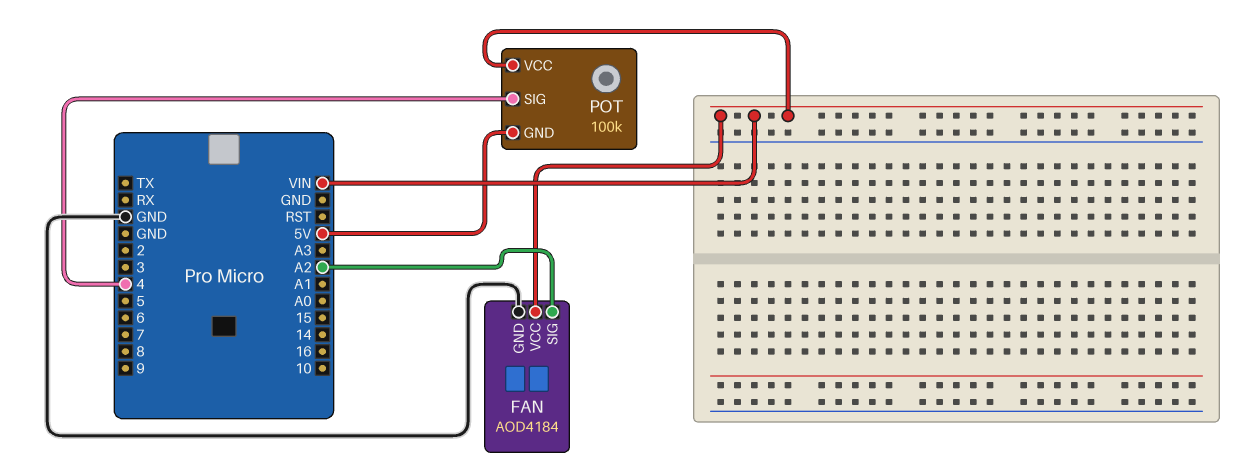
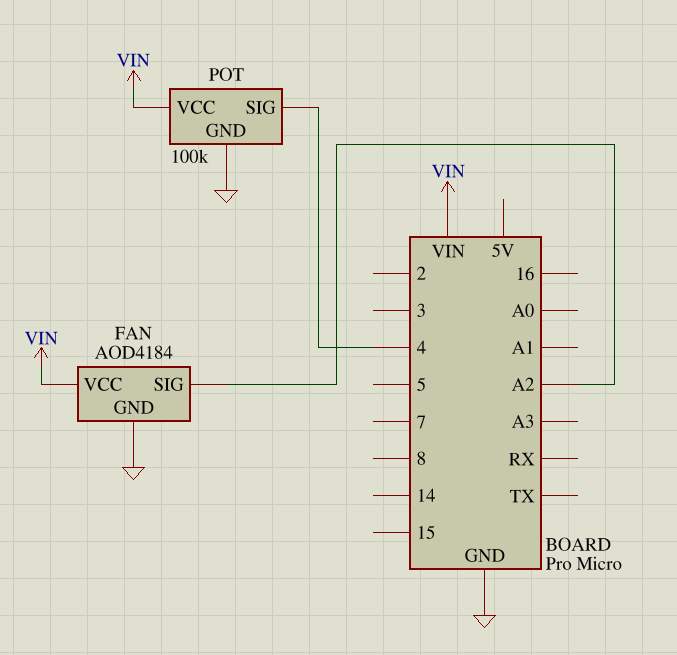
POT pin GND: 5V -> GND

